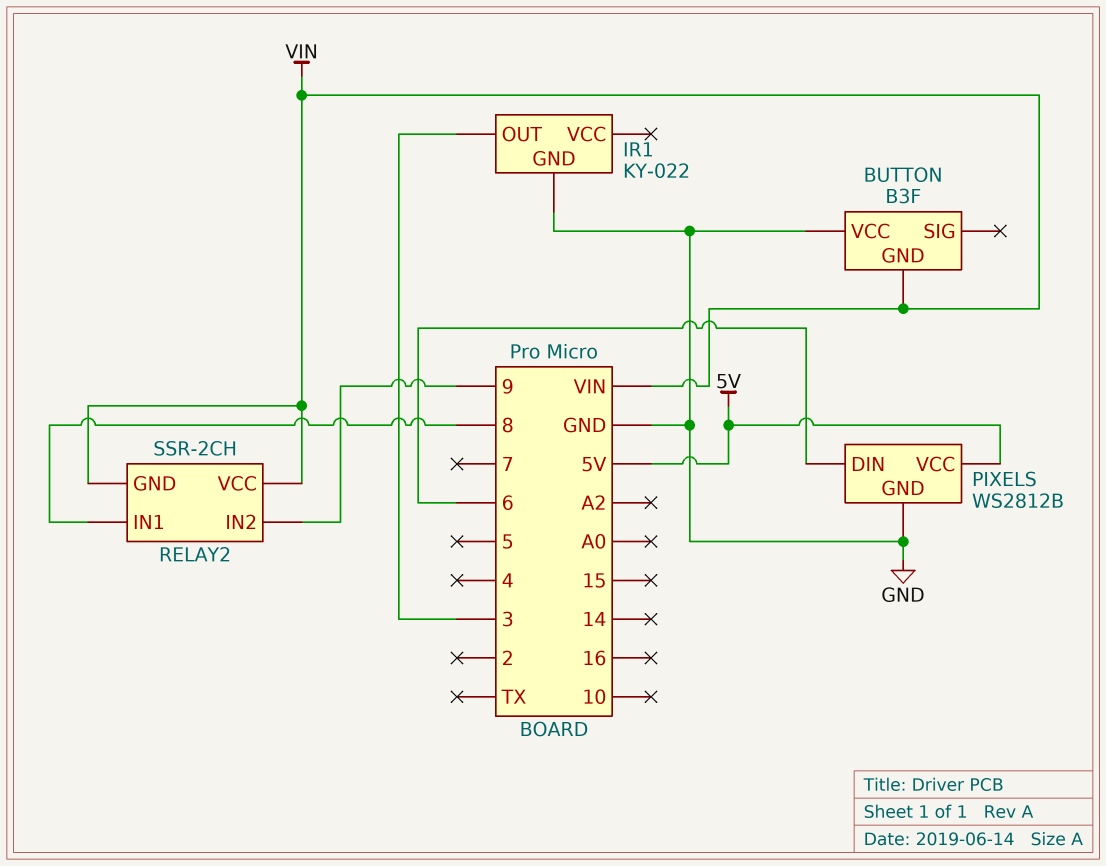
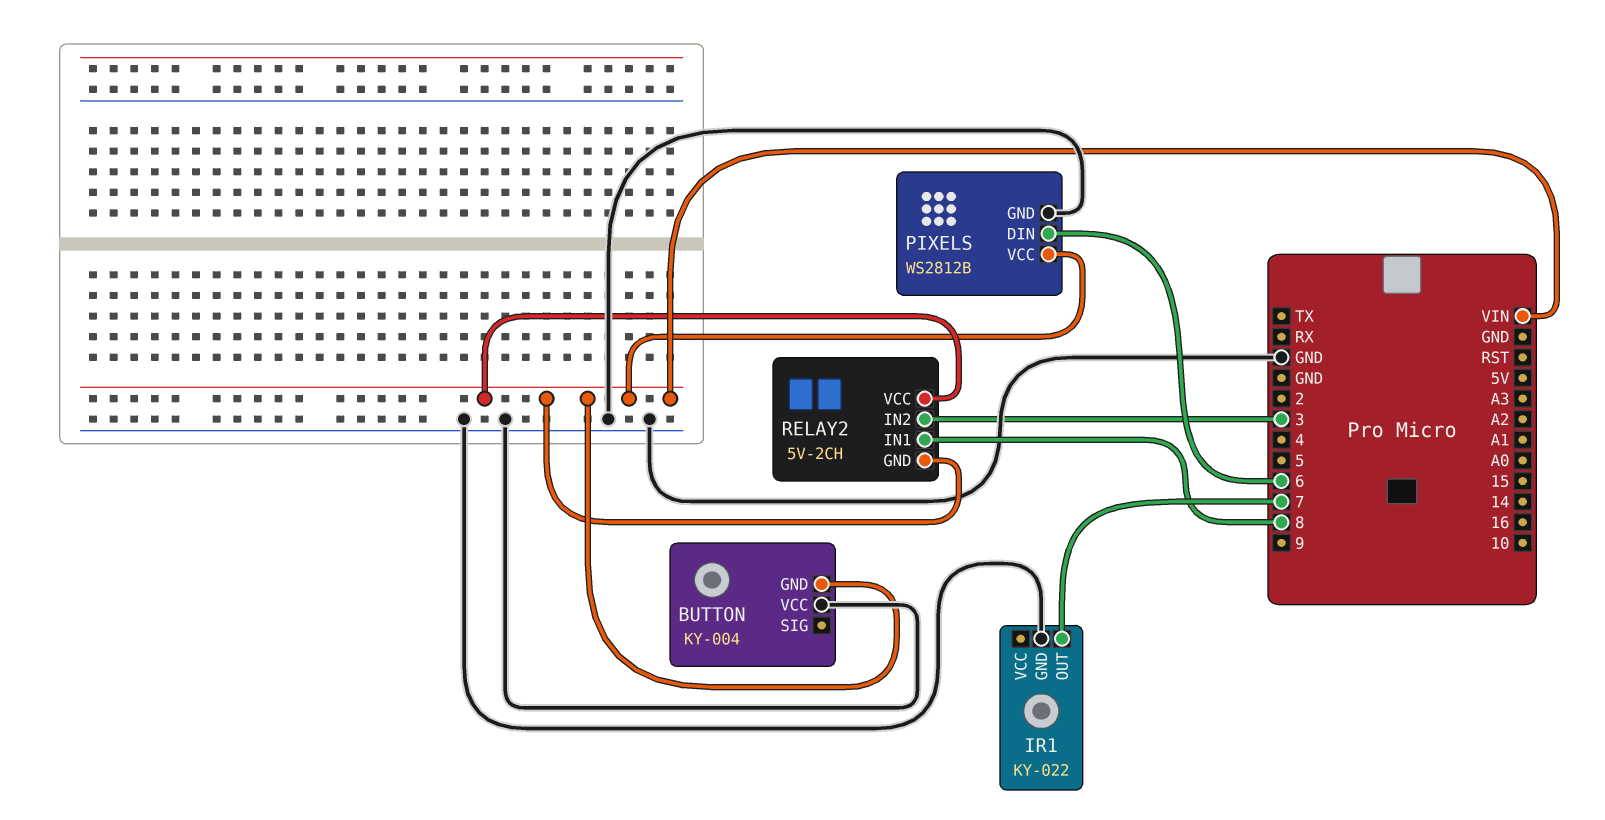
BUTTON: B3F -> KY-004
IR1 pin OUT: 3 -> 7
PIXELS pin VCC: 5V -> VIN
RELAY2: SSR-2CH -> 5V-2CH
RELAY2 pin IN2: 9 -> 3

